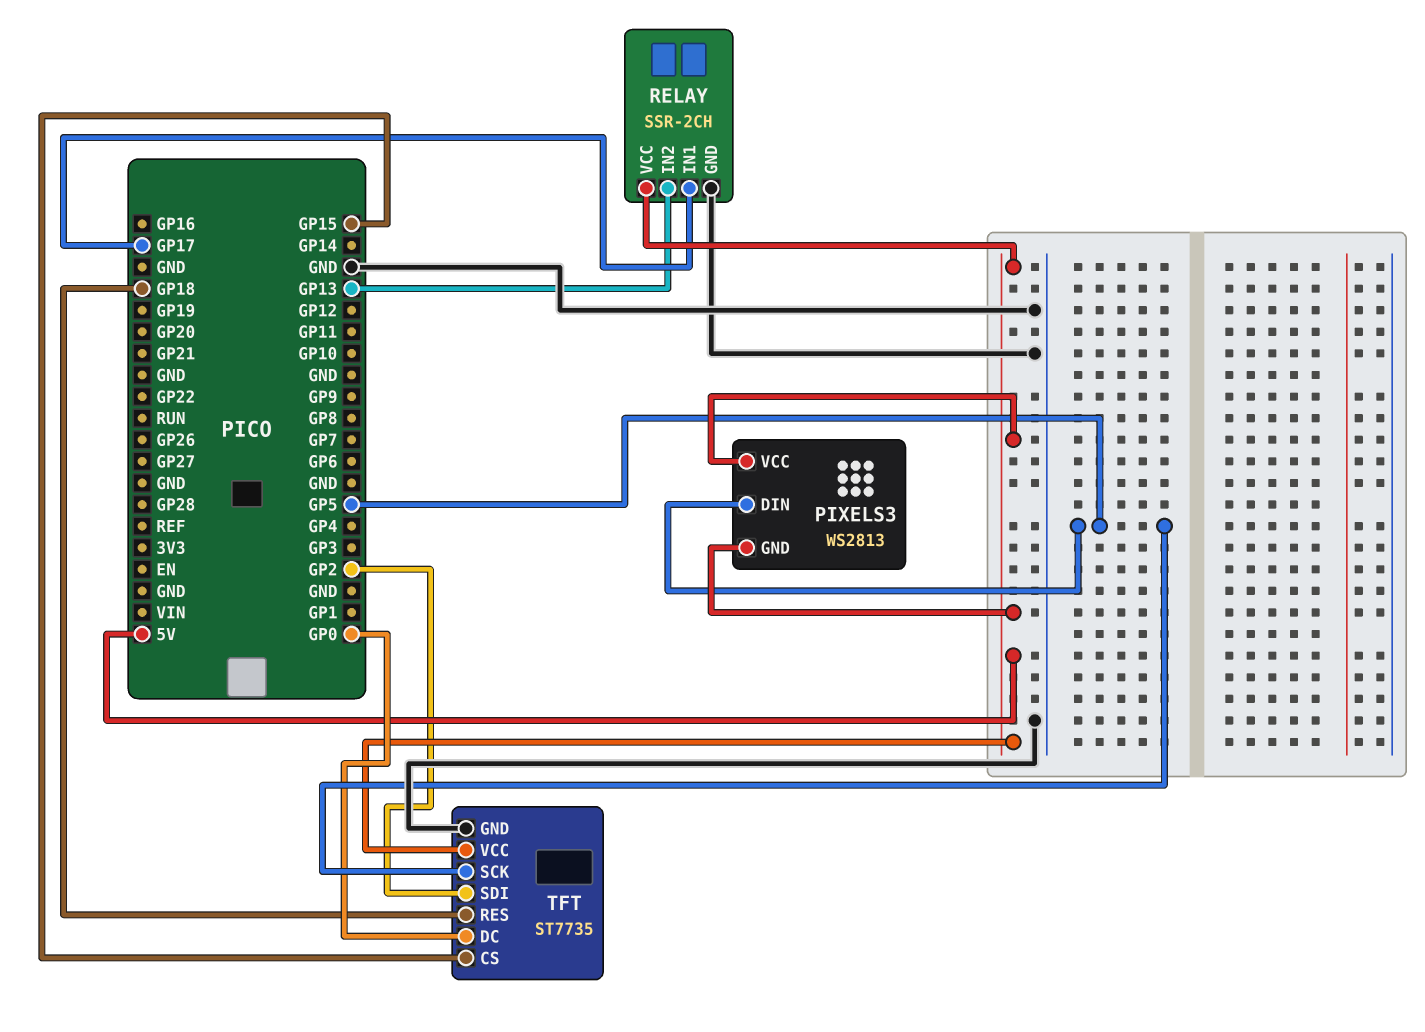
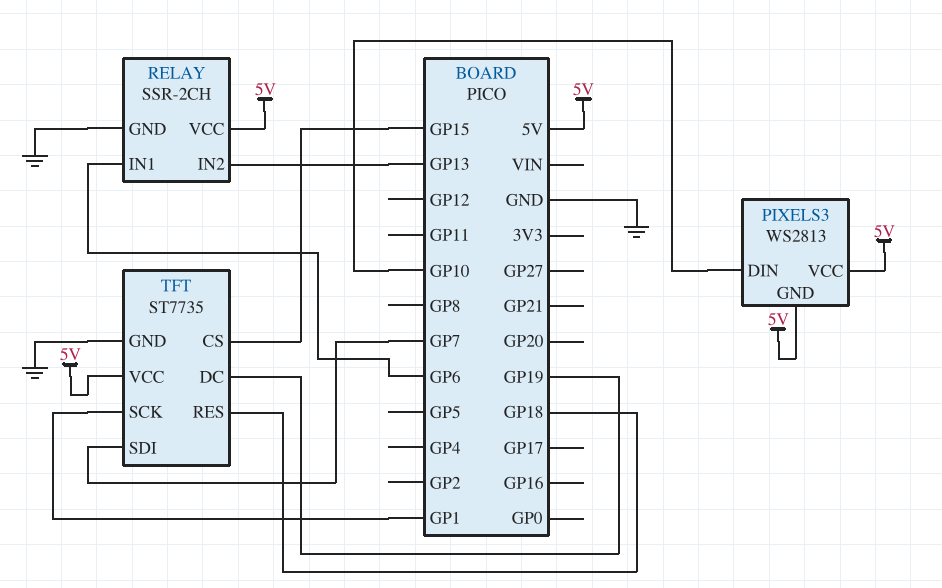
PIXELS3 pin DIN: GP5 -> GP10
RELAY pin IN1: GP17 -> GP6
TFT pin DC: GP0 -> GP19
TFT pin SCK: GP5 -> GP1
TFT pin SDI: GP2 -> GP7

